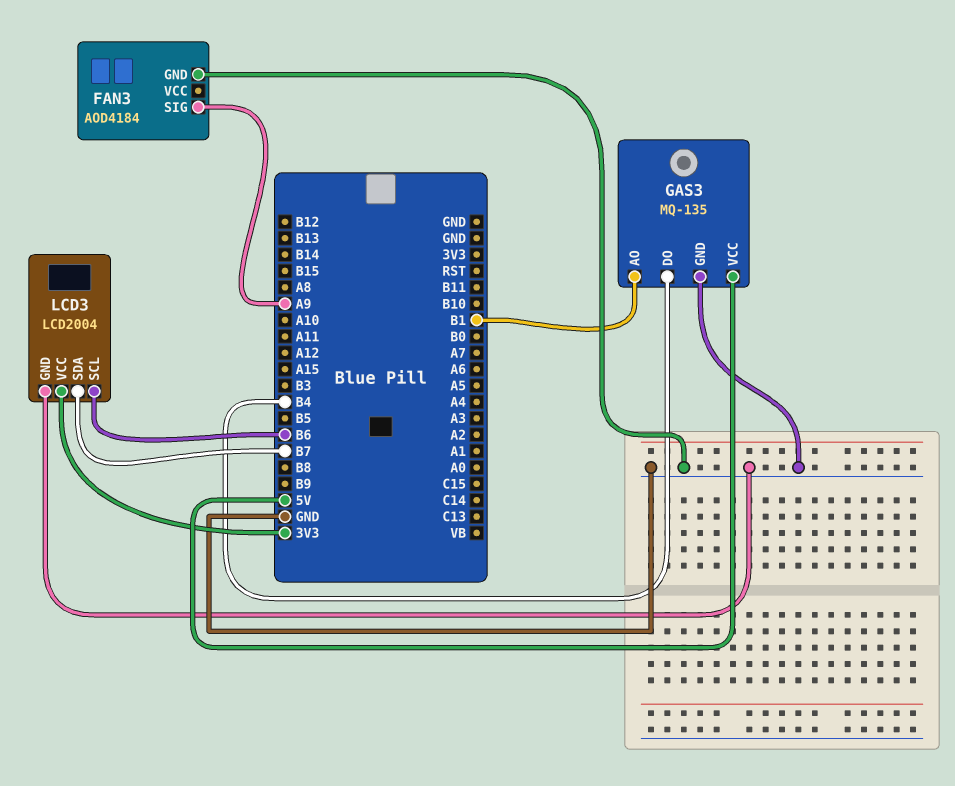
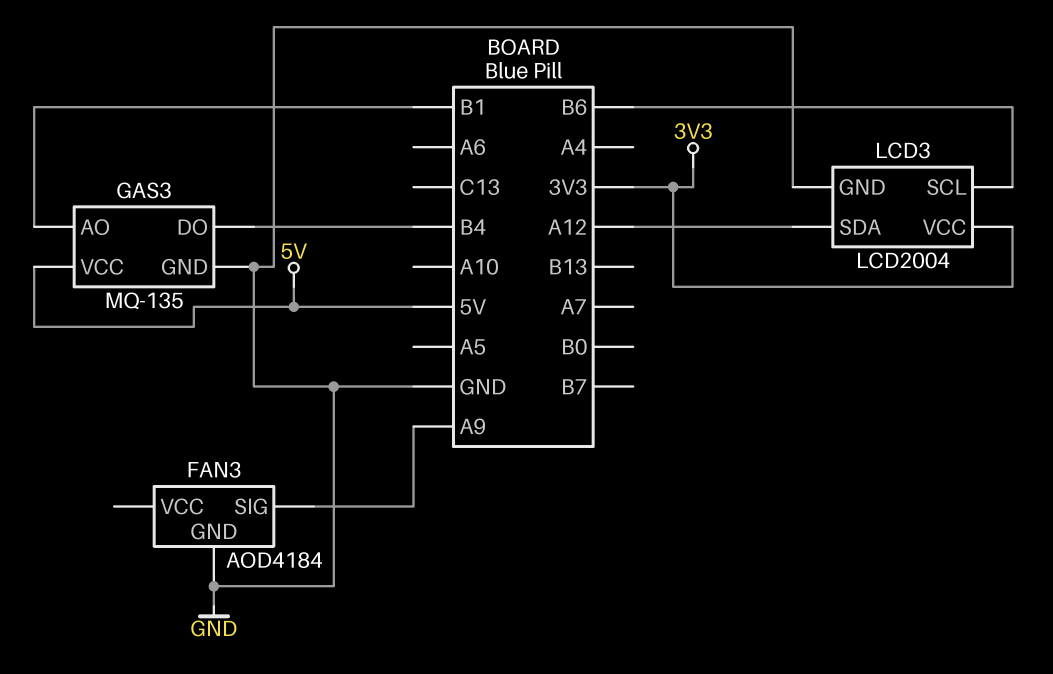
LCD3 pin SDA: B7 -> A12

